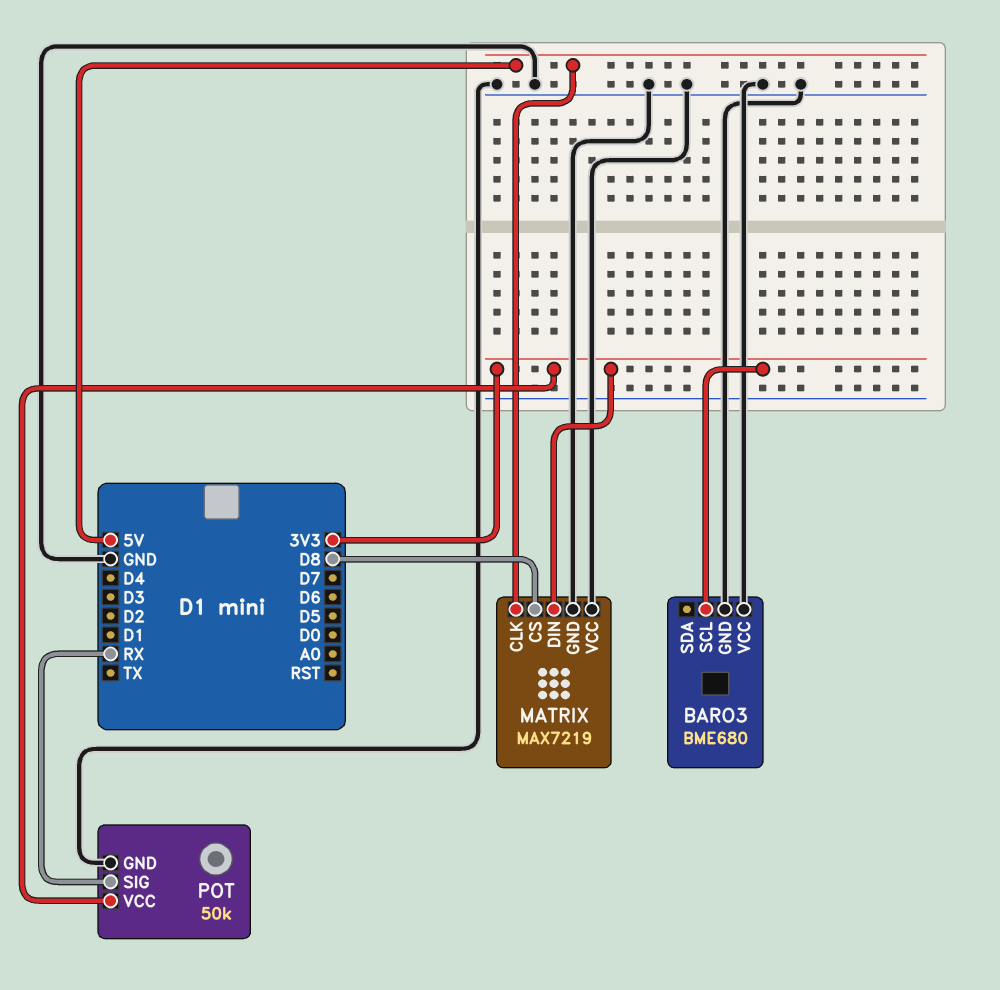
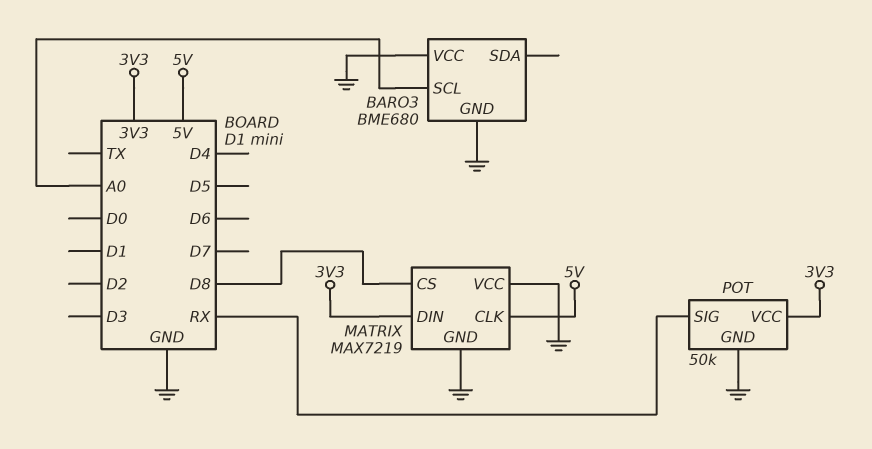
BARO3 pin SCL: 3V3 -> A0

